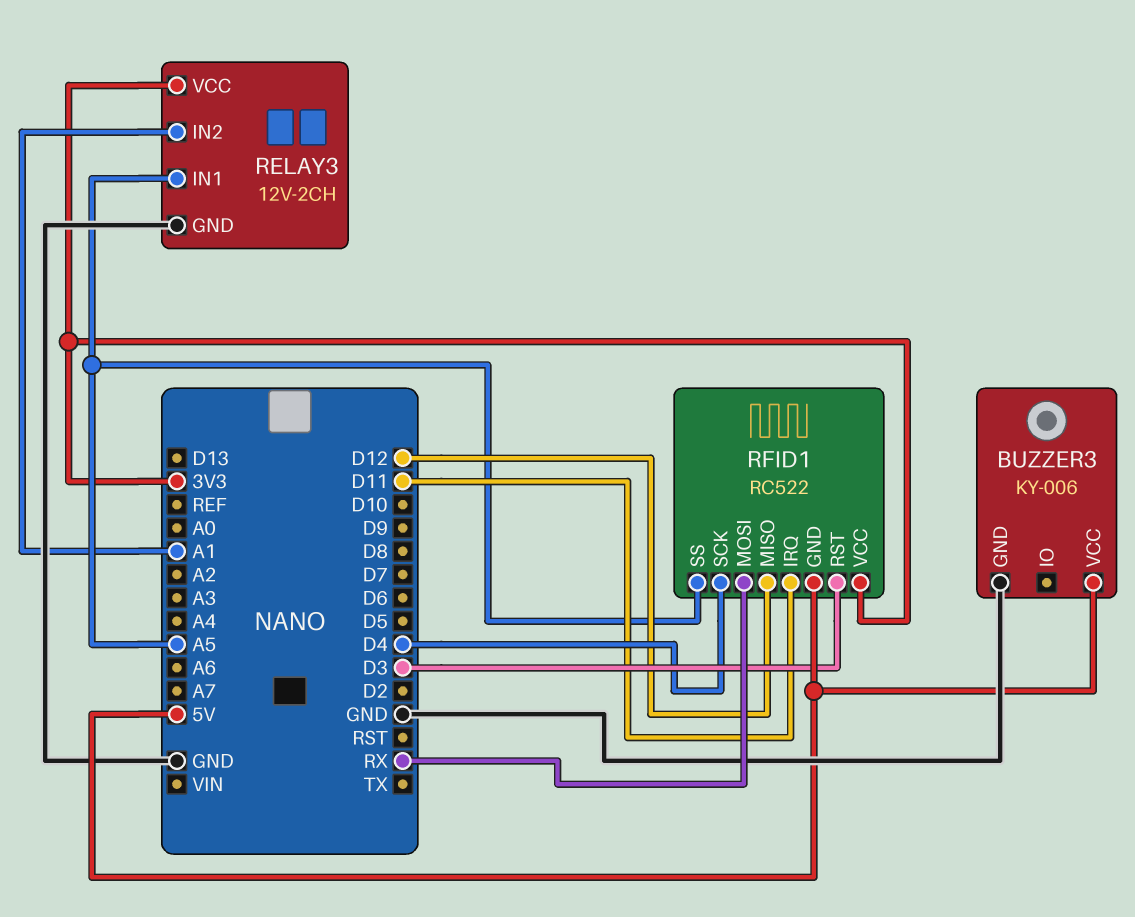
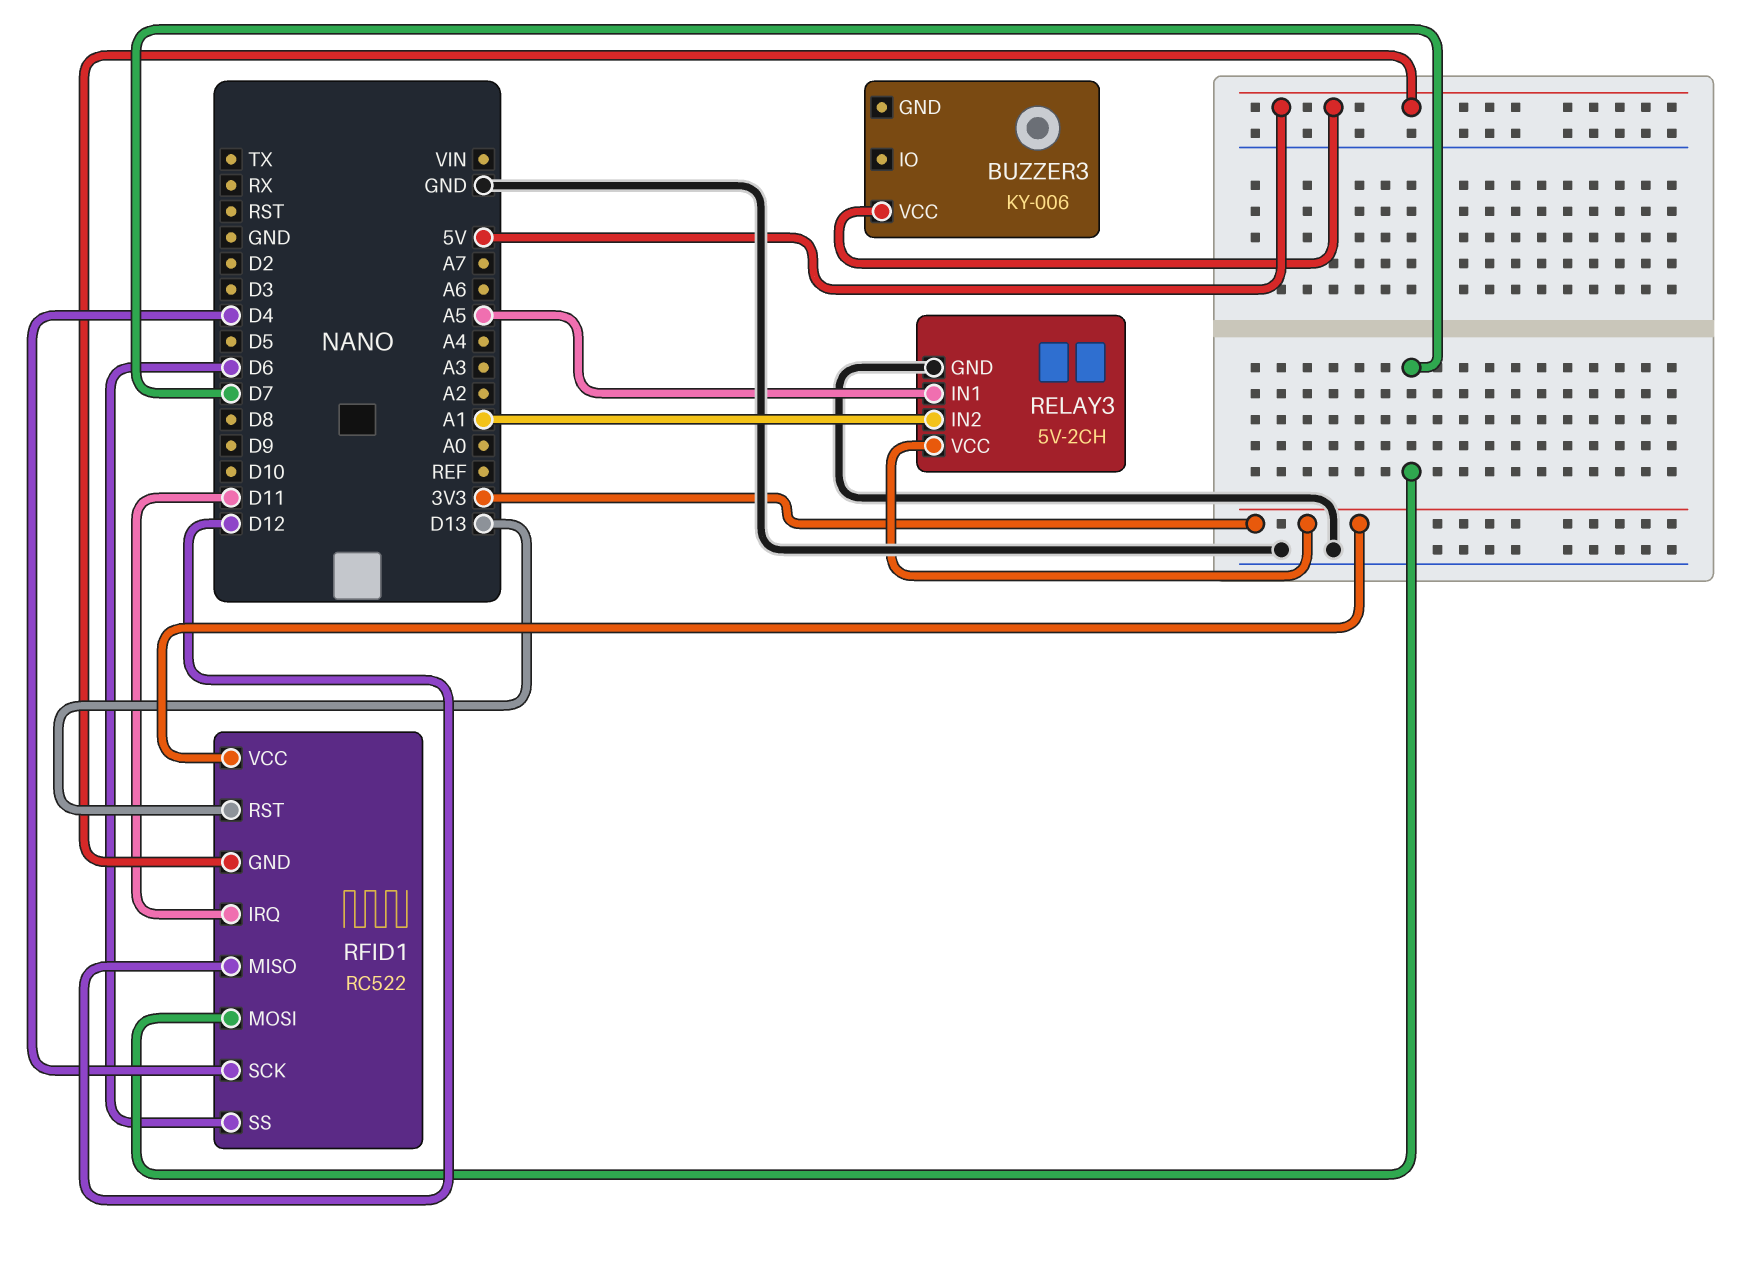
BUZZER3 pin GND: GND -> none
RELAY3: 12V-2CH -> 5V-2CH
RFID1 pin MOSI: RX -> D7
RFID1 pin RST: D3 -> D13
RFID1 pin SS: A5 -> D6

